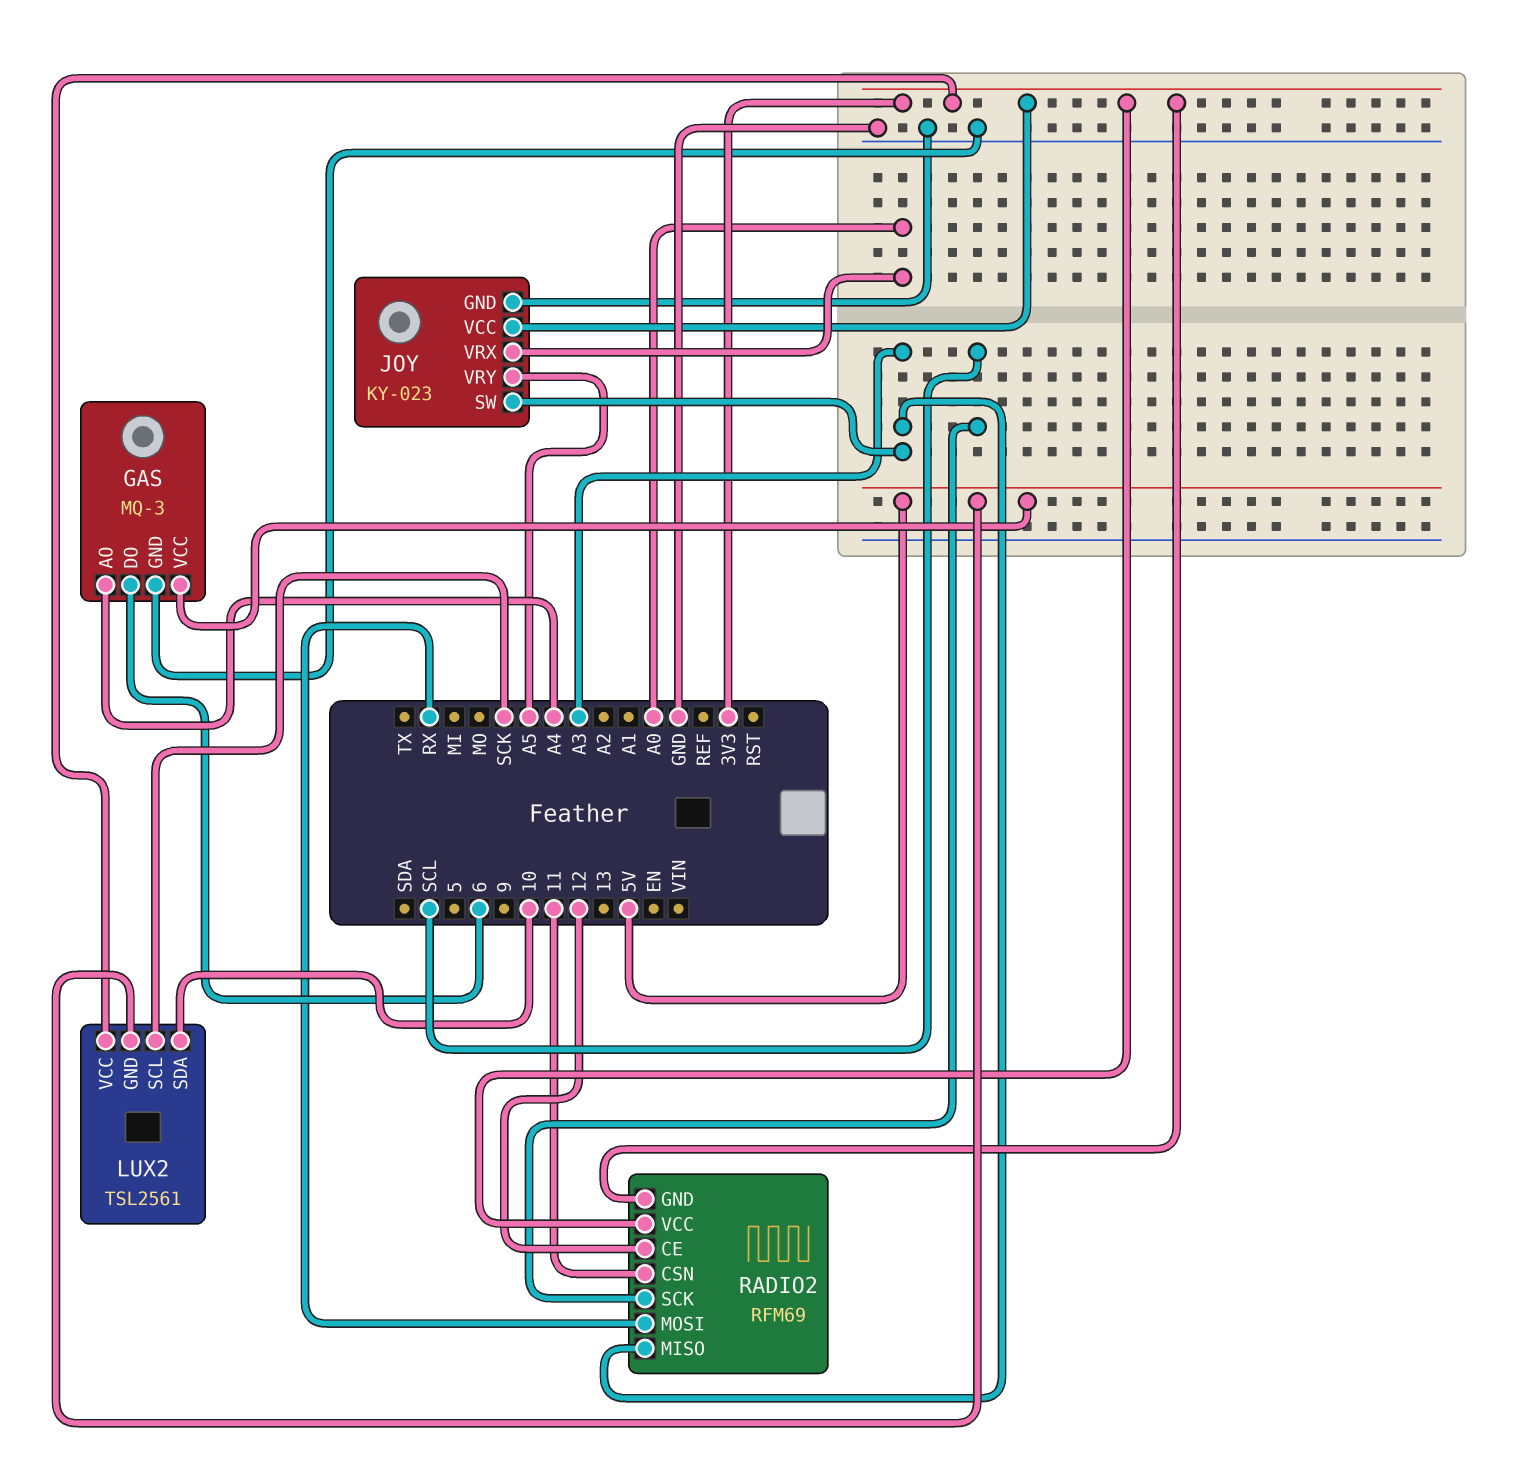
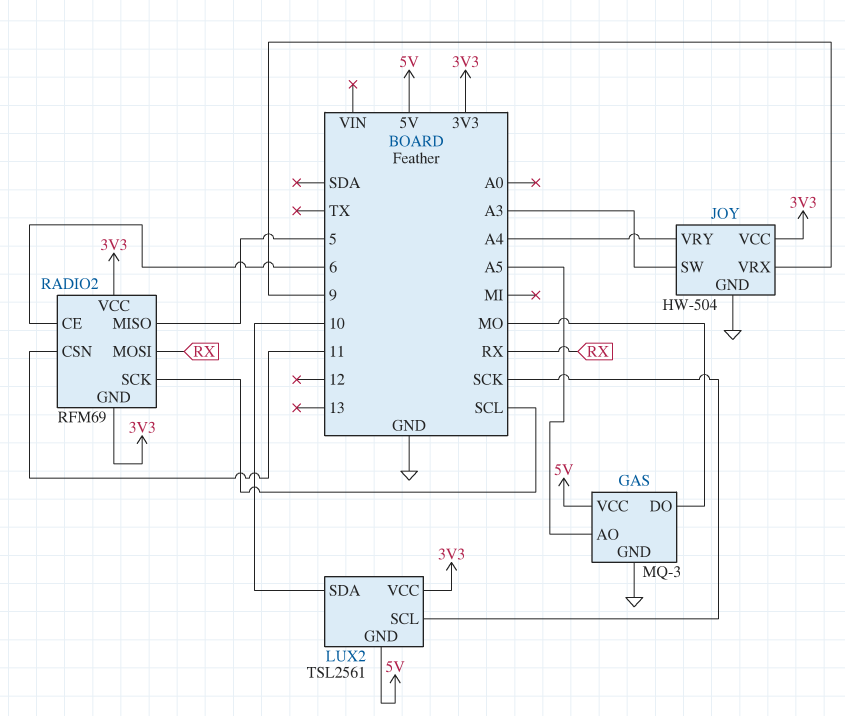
GAS pin AO: A4 -> A5
GAS pin DO: 6 -> MO
JOY: KY-023 -> HW-504
JOY pin VRX: A0 -> 9
JOY pin VRY: A5 -> A4
RADIO2 pin CE: 12 -> 6
RADIO2 pin MISO: A3 -> 5

